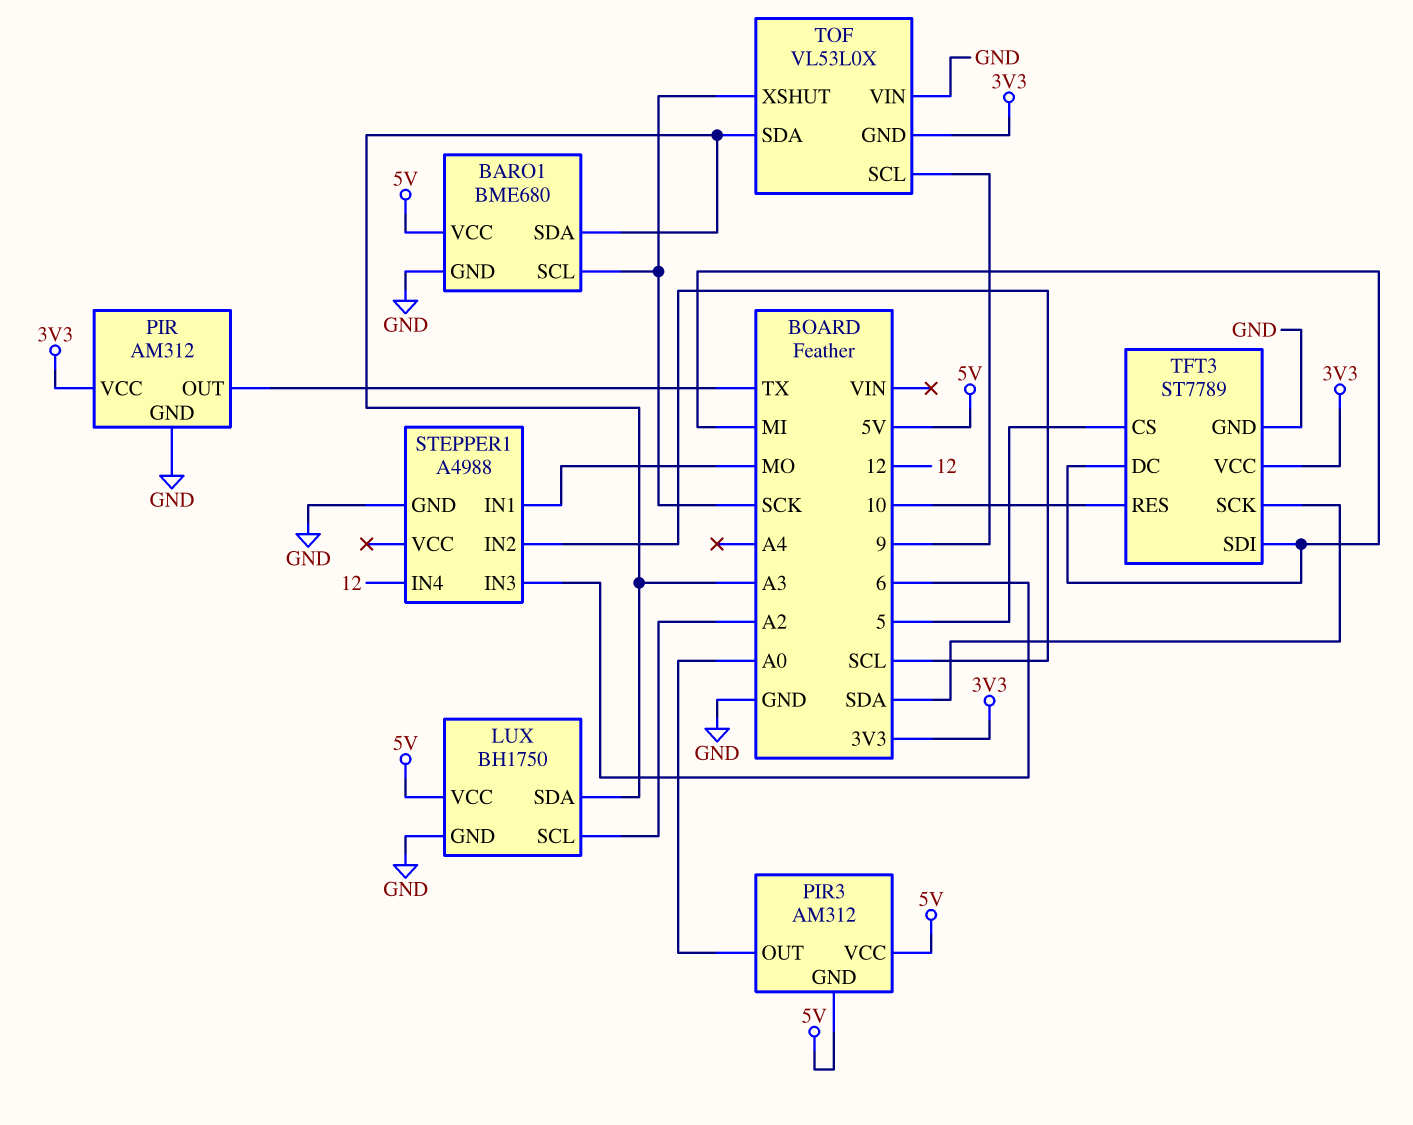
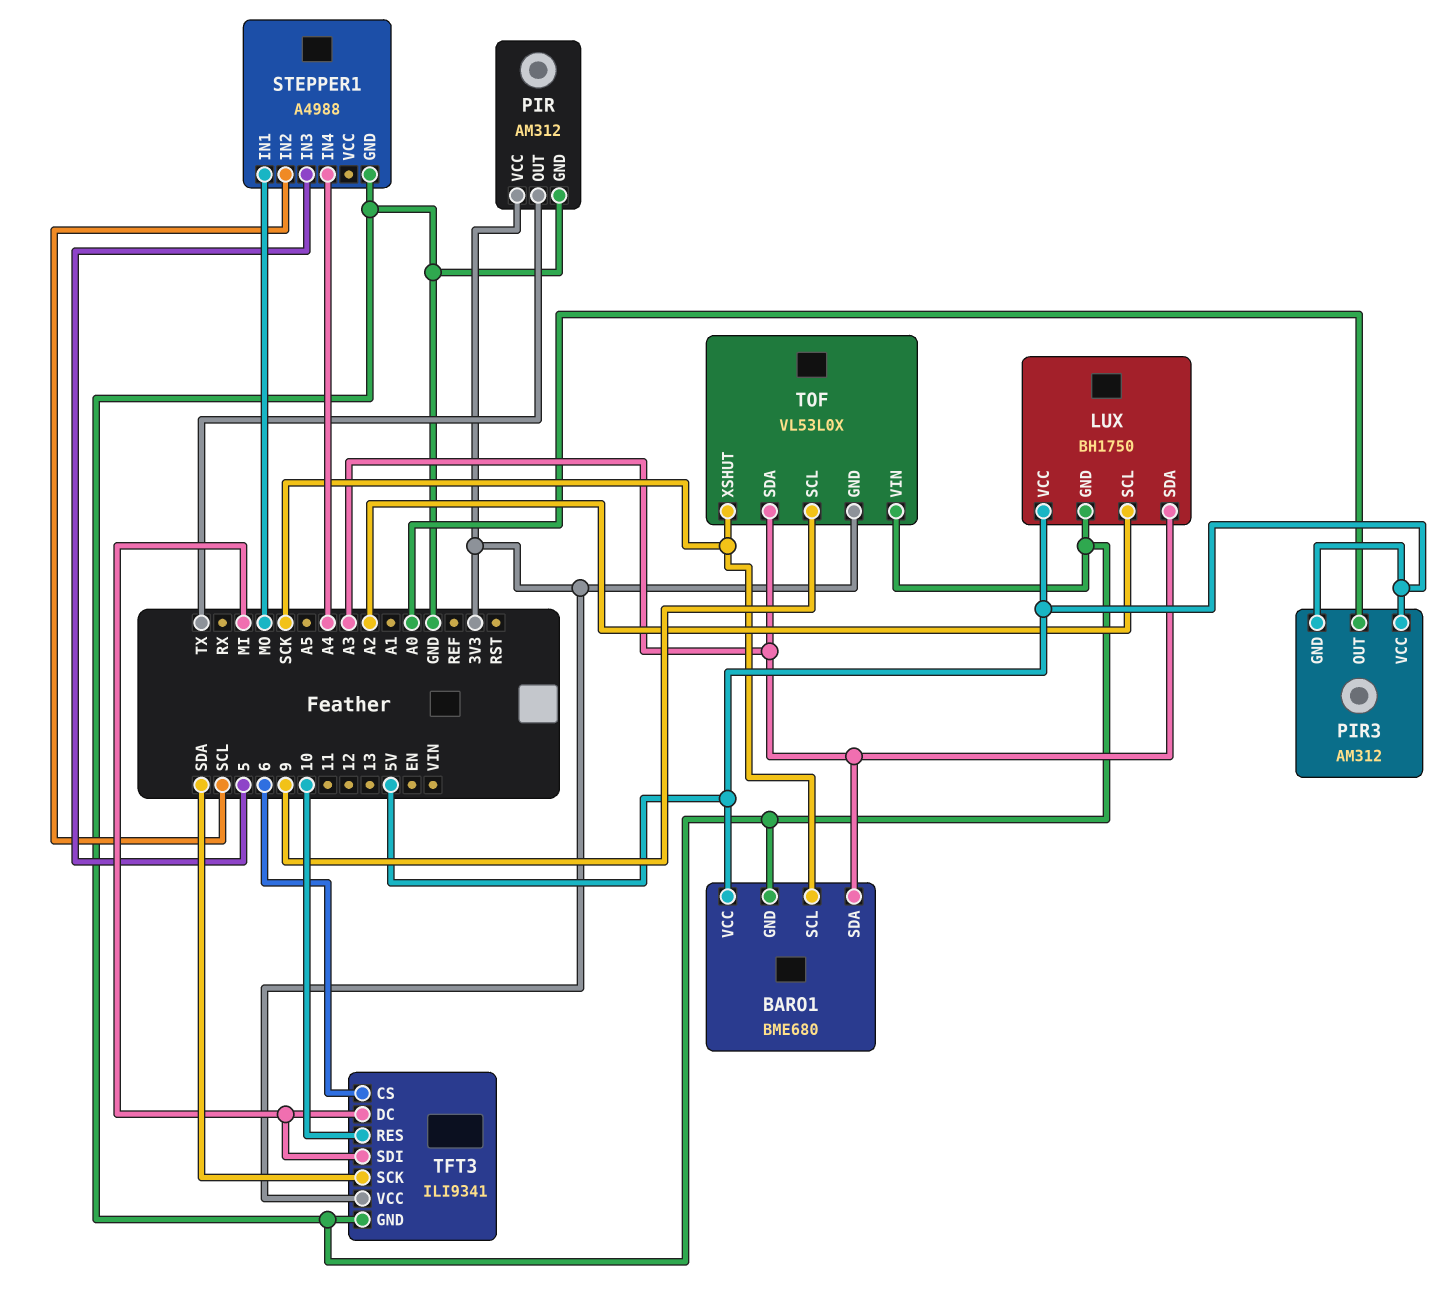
STEPPER1 pin IN3: 6 -> 5
STEPPER1 pin IN4: 12 -> A4
TFT3: ST7789 -> ILI9341
TFT3 pin CS: 5 -> 6

